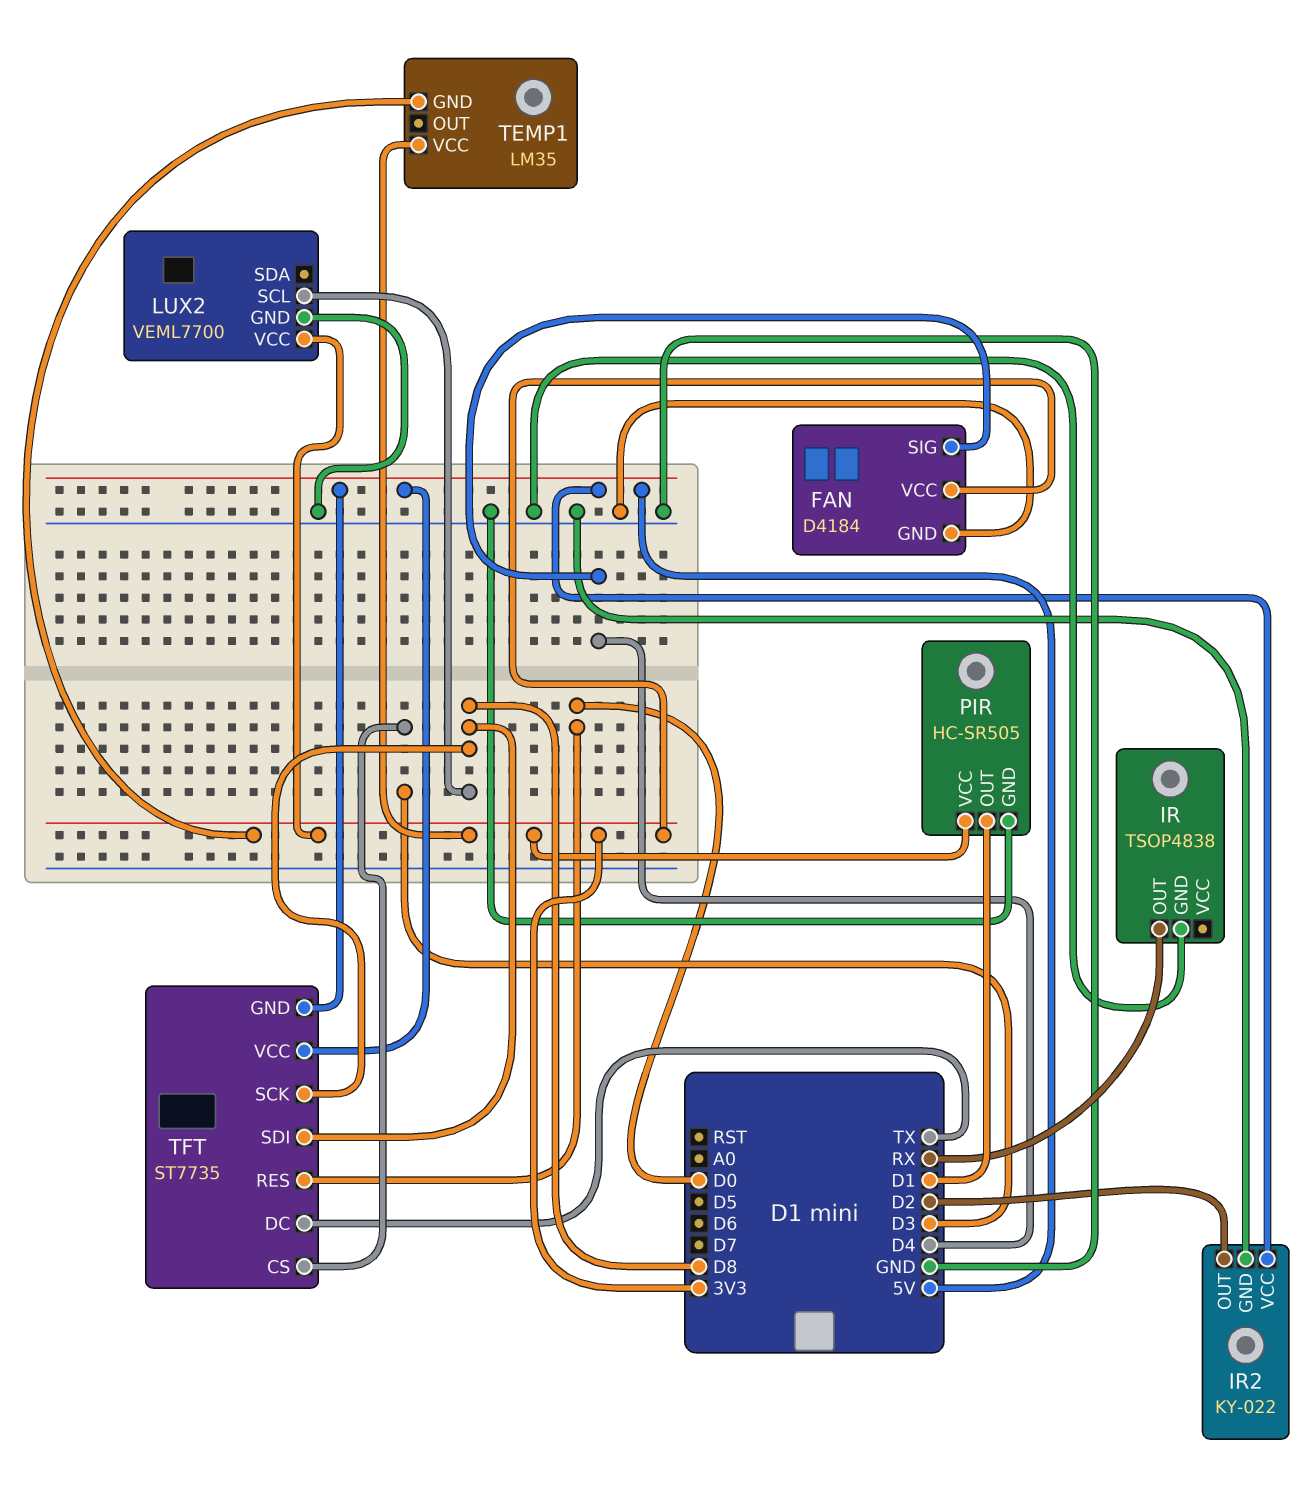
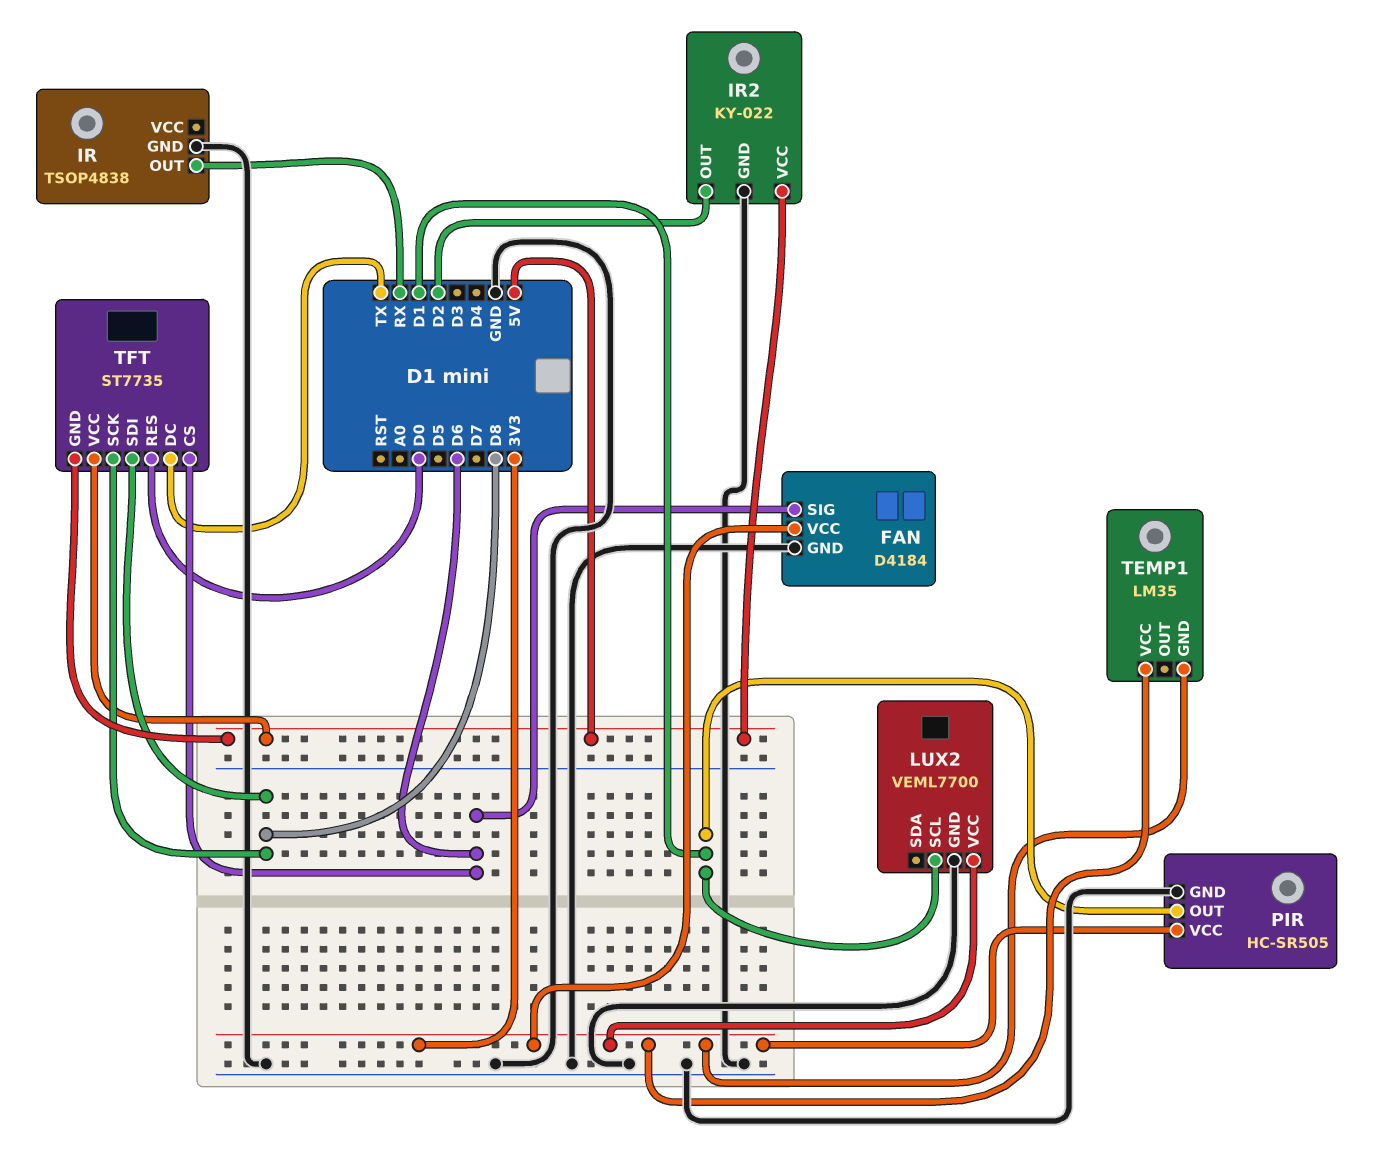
FAN pin SIG: D4 -> D6
LUX2 pin SCL: D8 -> D1
TFT pin CS: D3 -> D6

